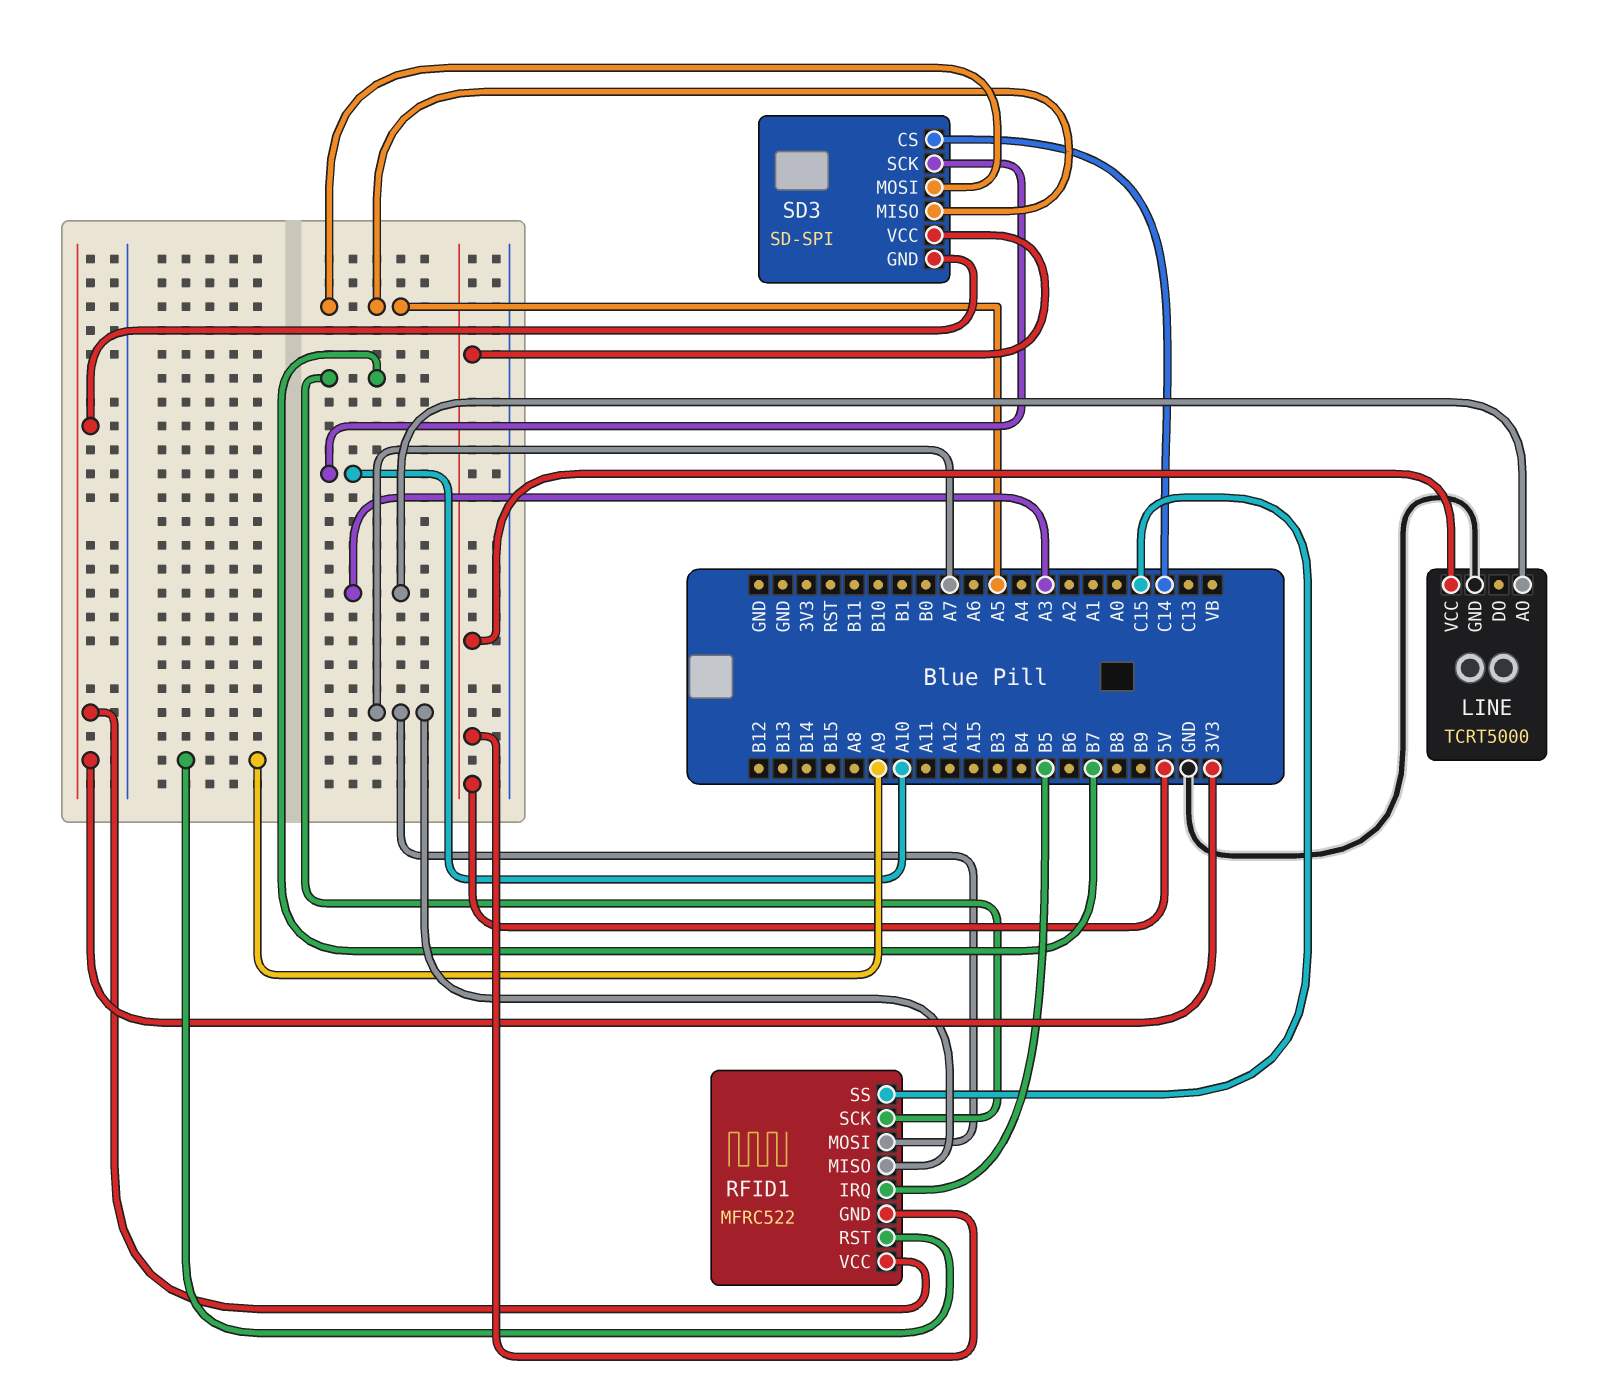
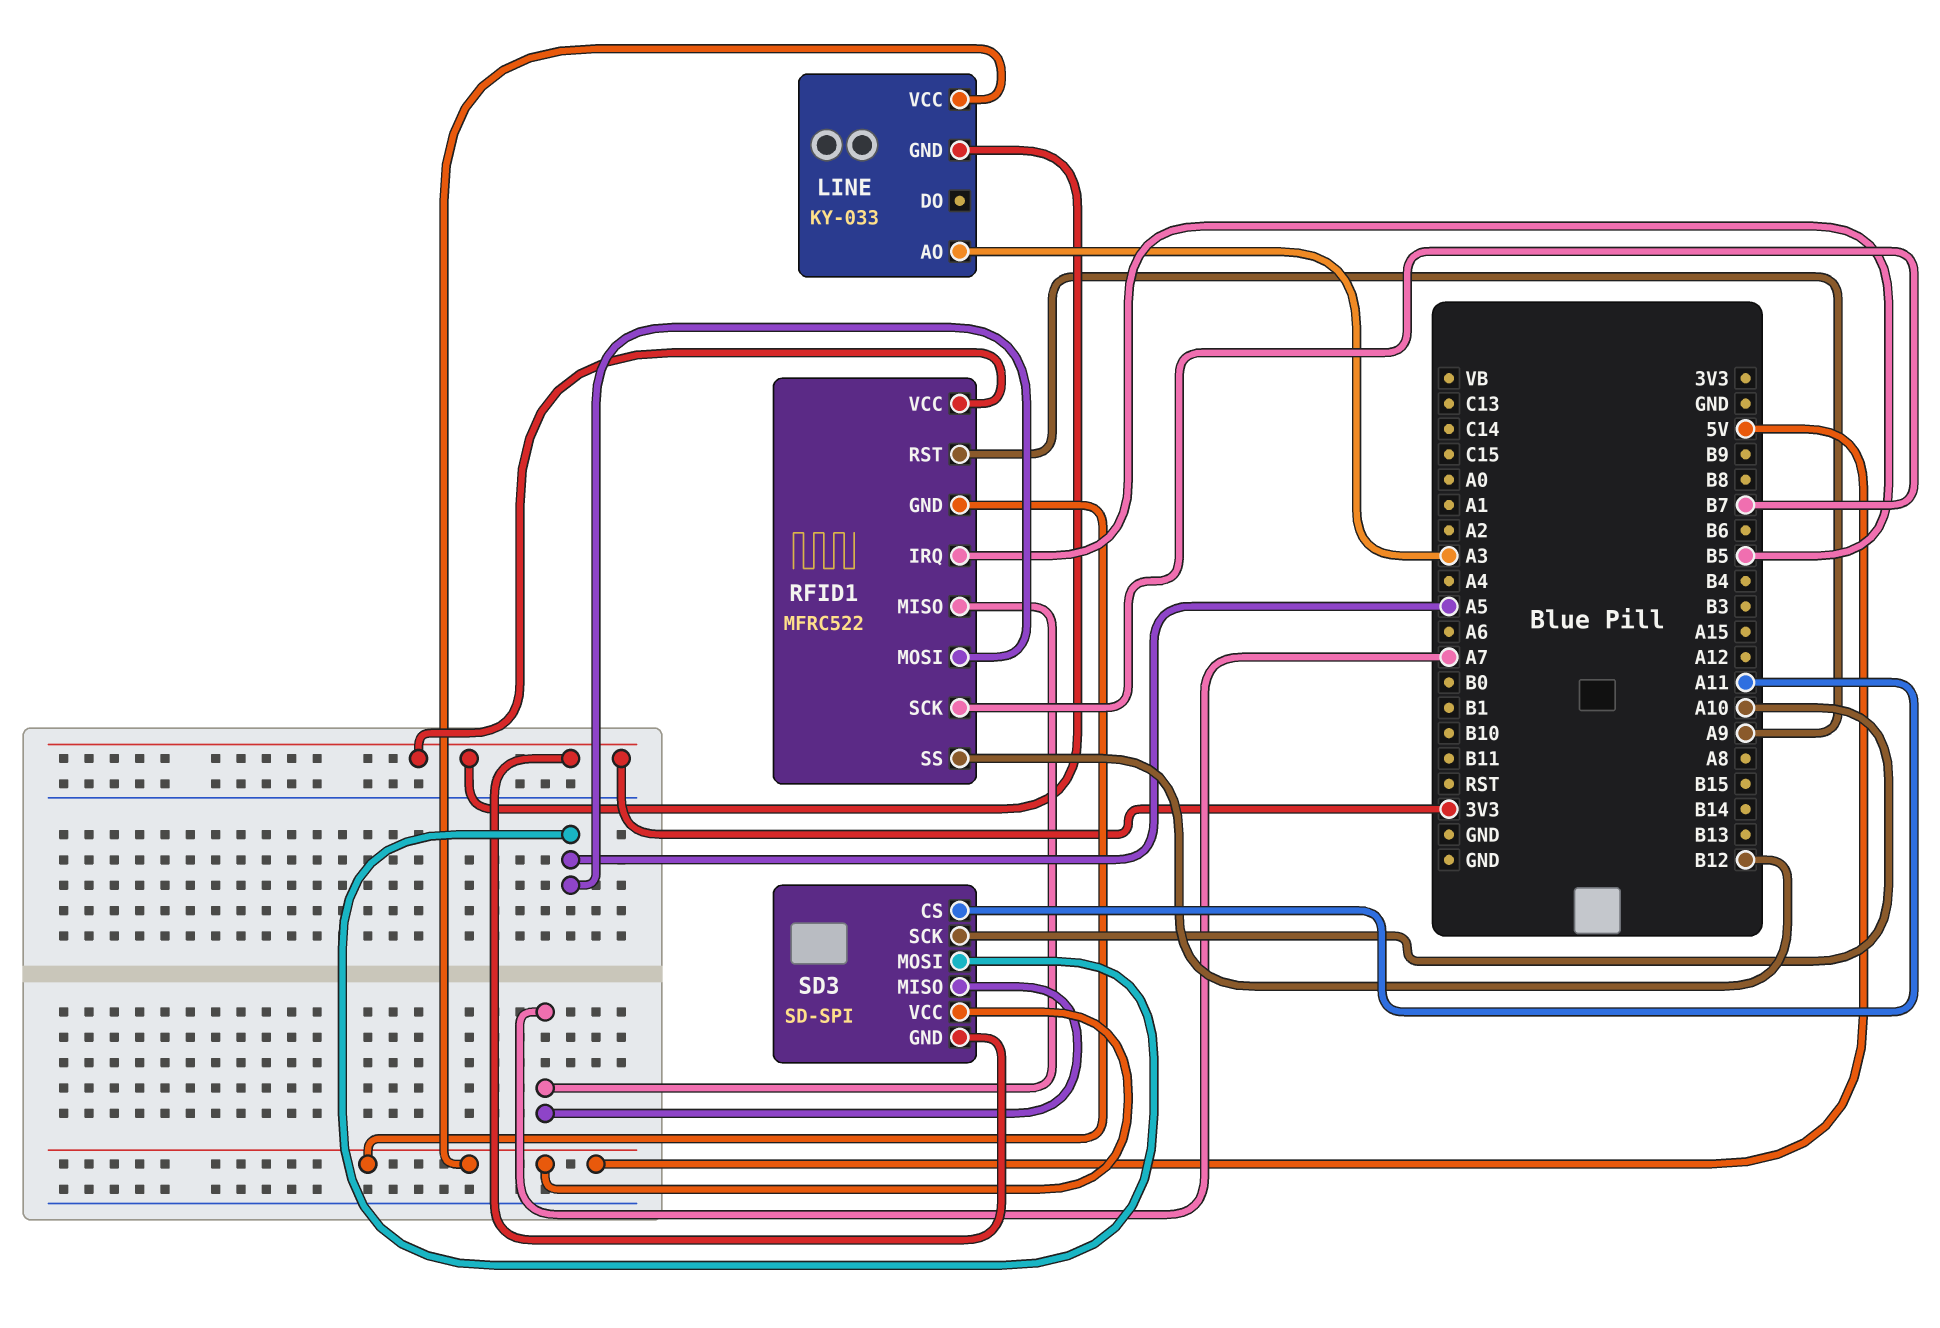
LINE: TCRT5000 -> KY-033
LINE pin GND: GND -> 3V3
RFID1 pin MOSI: A7 -> A5
RFID1 pin SS: C15 -> B12
SD3 pin CS: C14 -> A11
SD3 pin MISO: A5 -> A7

